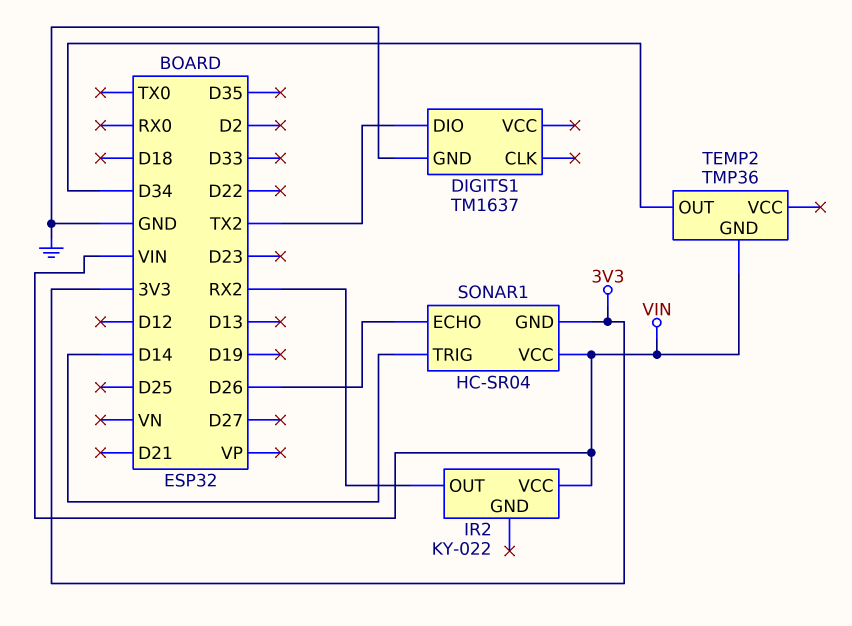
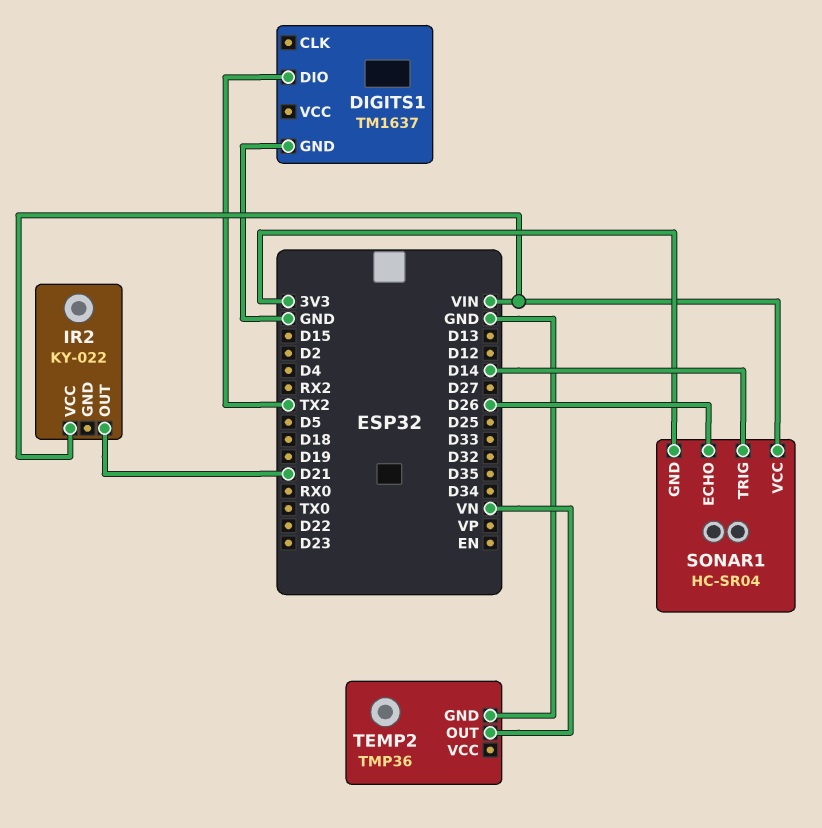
IR2 pin OUT: RX2 -> D21
TEMP2 pin GND: VIN -> GND
TEMP2 pin OUT: D34 -> VN

